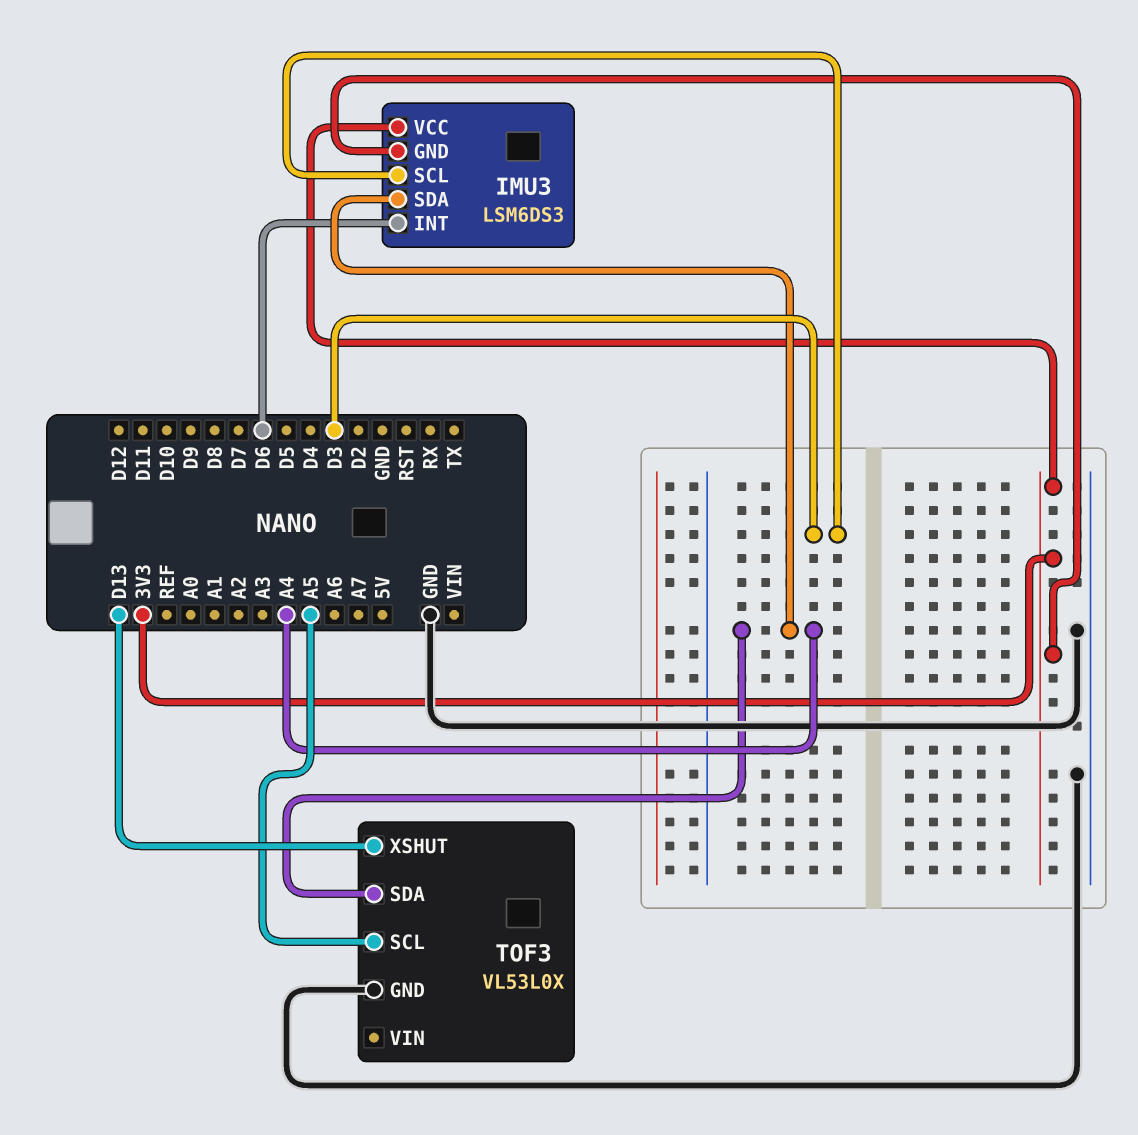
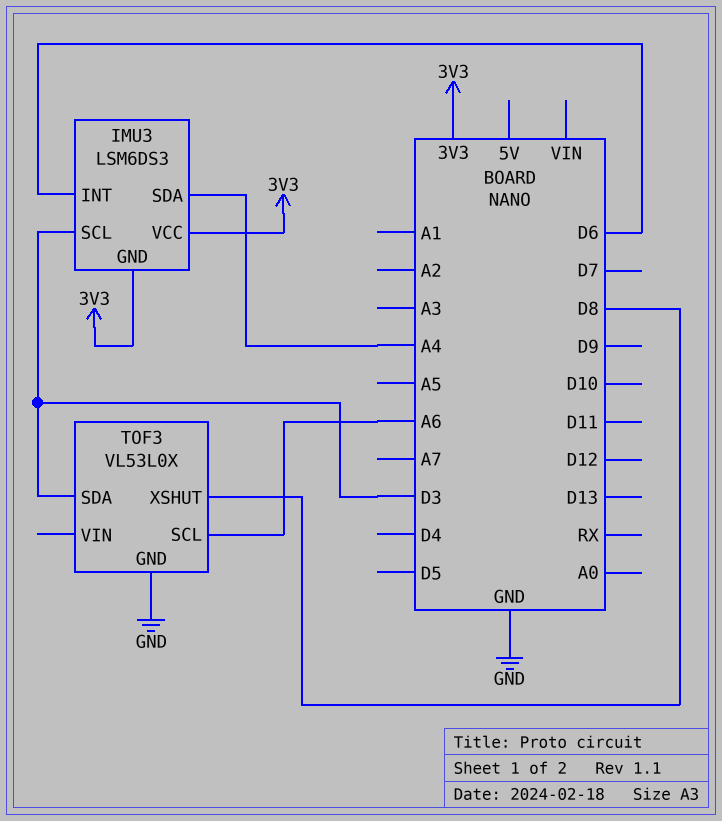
TOF3 pin SCL: A5 -> A6
TOF3 pin SDA: A4 -> D3
TOF3 pin XSHUT: D13 -> D8

